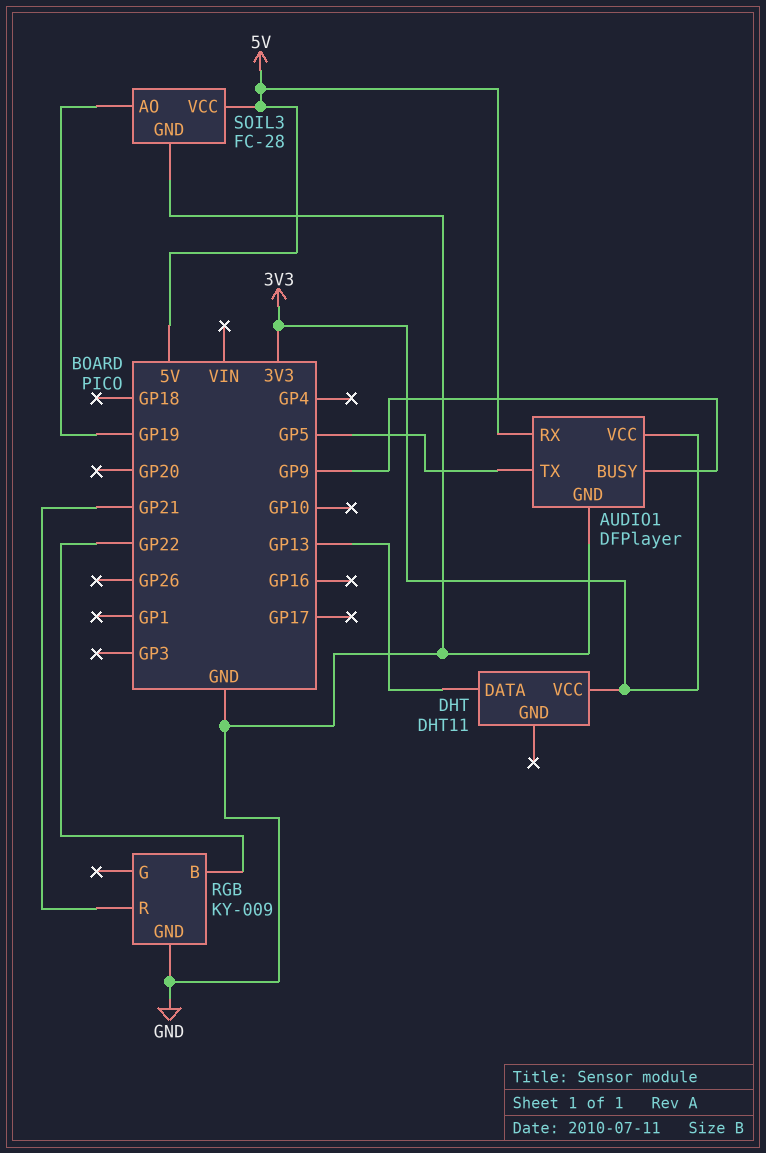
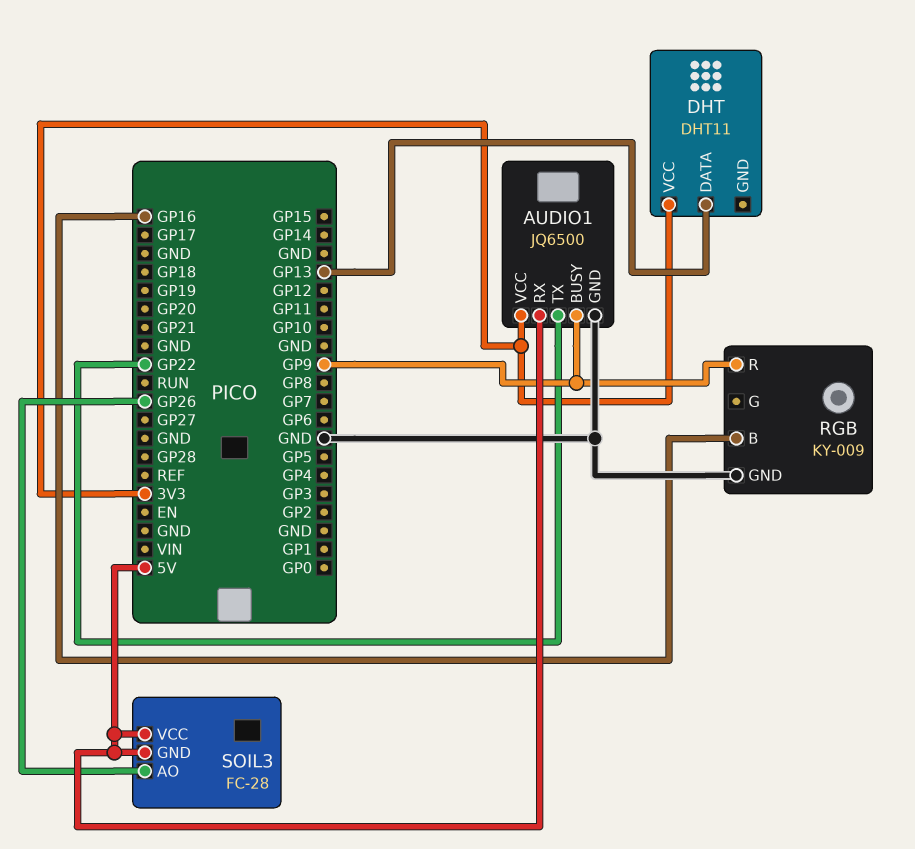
AUDIO1: DFPlayer -> JQ6500
AUDIO1 pin TX: GP5 -> GP22
RGB pin B: GP22 -> GP16
RGB pin R: GP21 -> GP9
SOIL3 pin AO: GP19 -> GP26
SOIL3 pin GND: GND -> 5V

